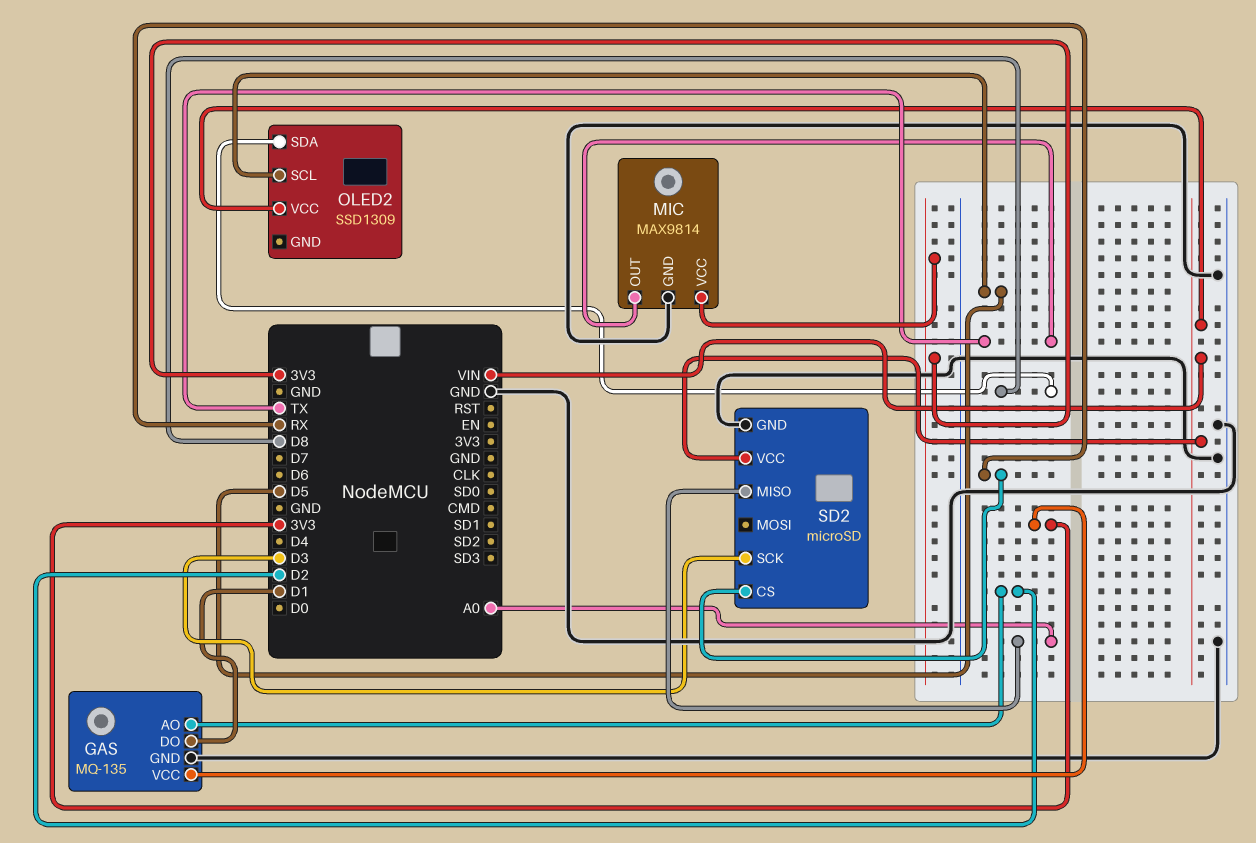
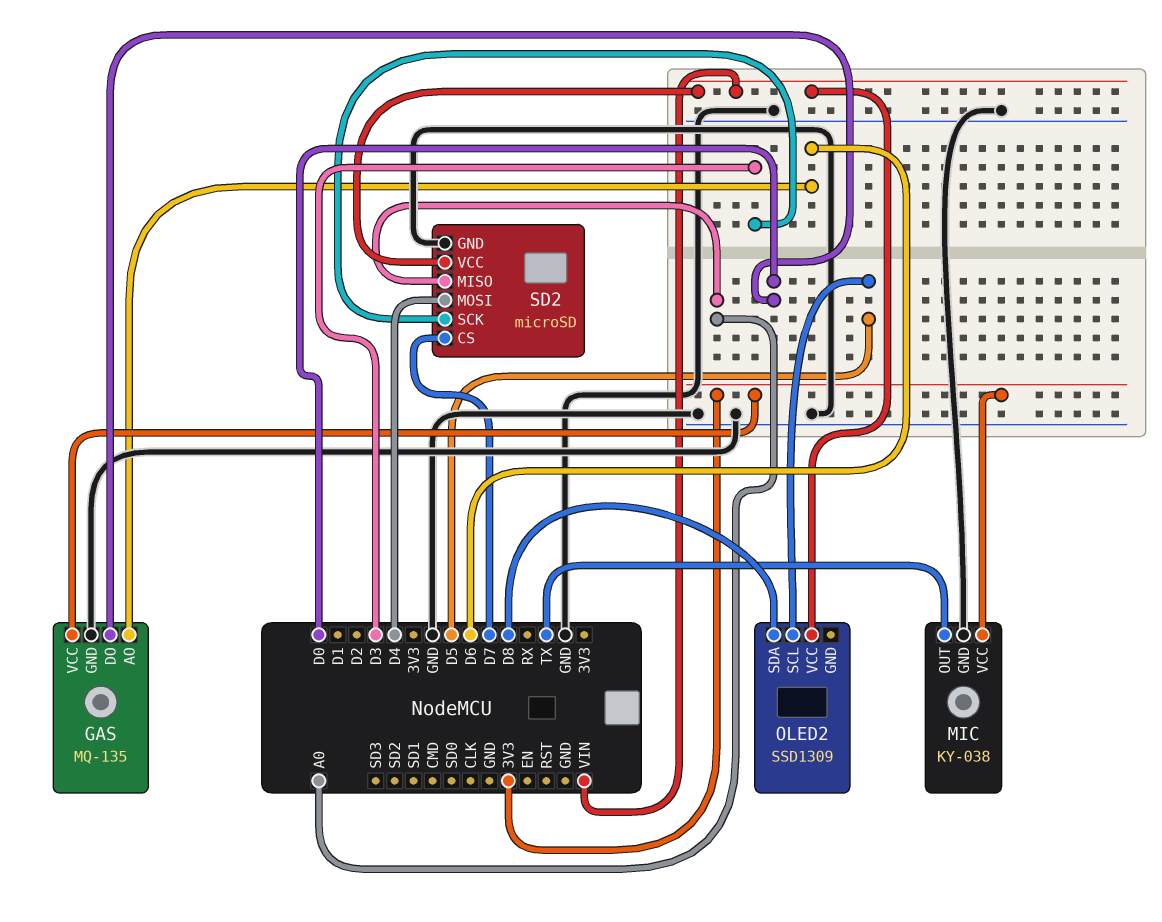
GAS pin AO: D2 -> D6
GAS pin DO: D1 -> D0
MIC: MAX9814 -> KY-038
SD2 pin CS: RX -> D7
SD2 pin MOSI: none -> D4

